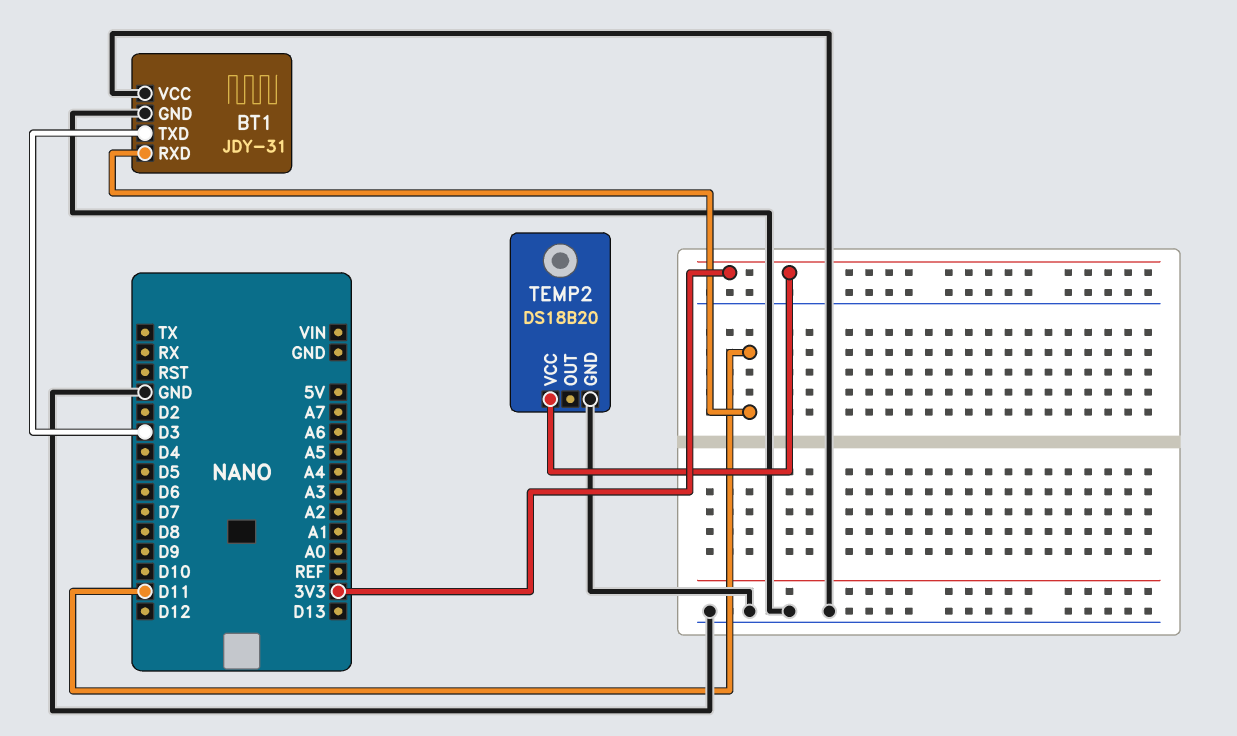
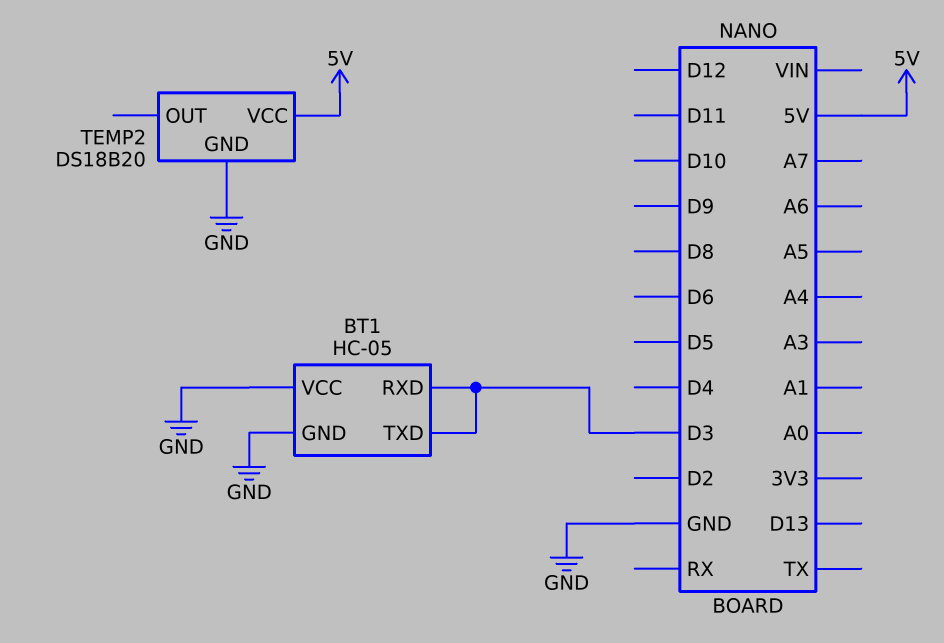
BT1: JDY-31 -> HC-05
BT1 pin RXD: D11 -> D3
TEMP2 pin VCC: 3V3 -> 5V

